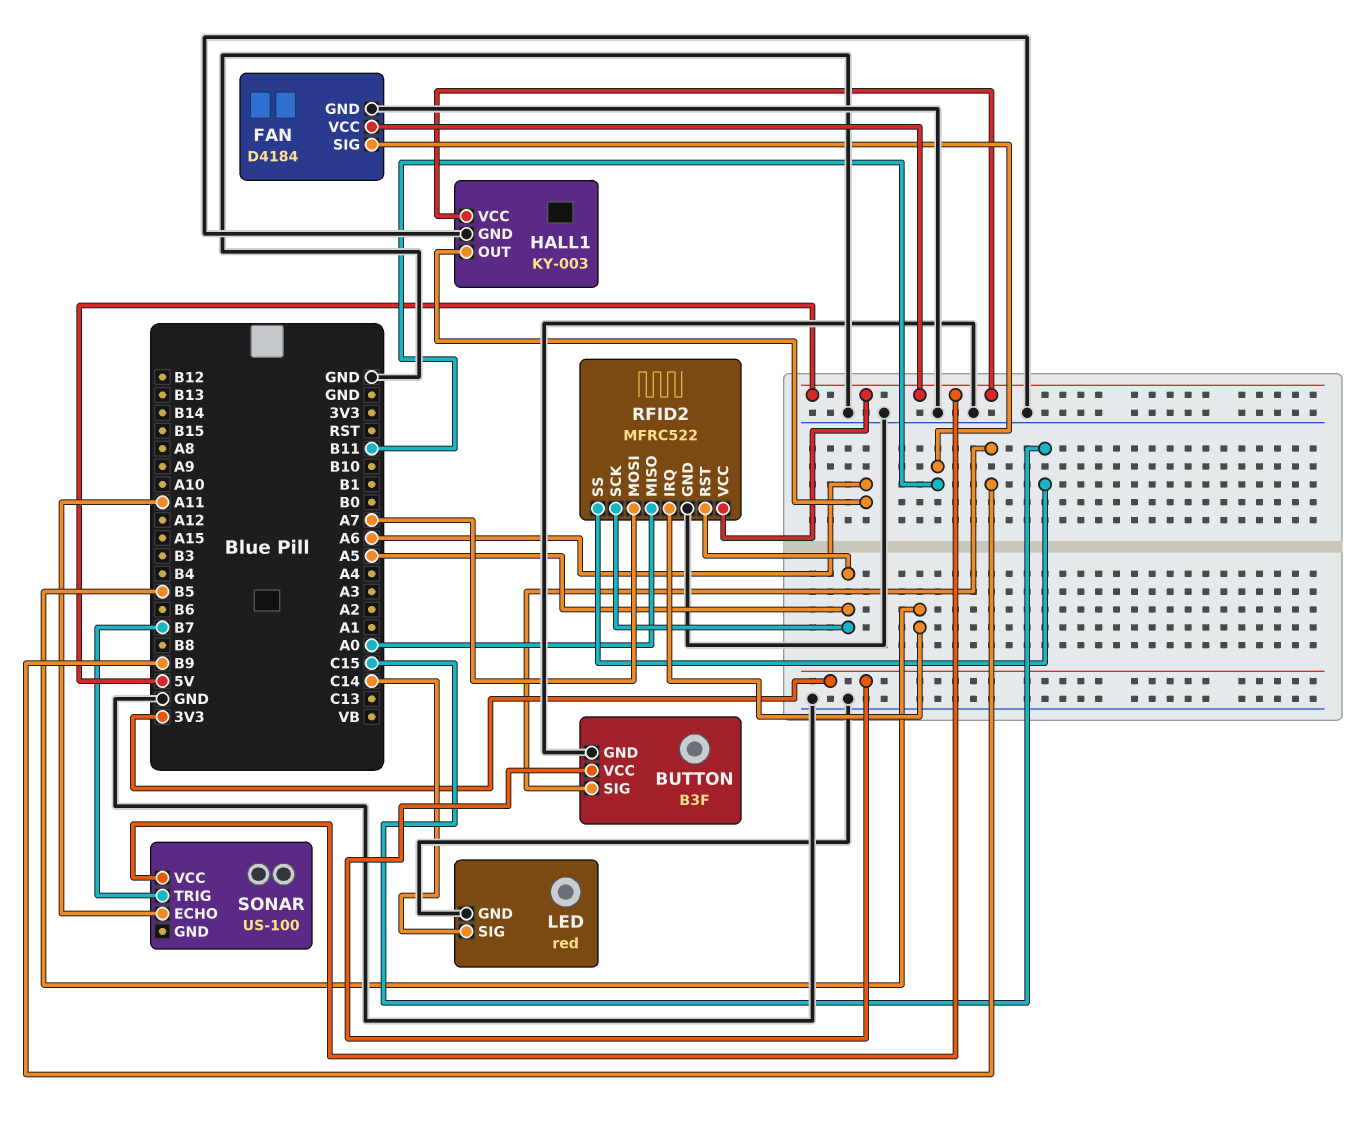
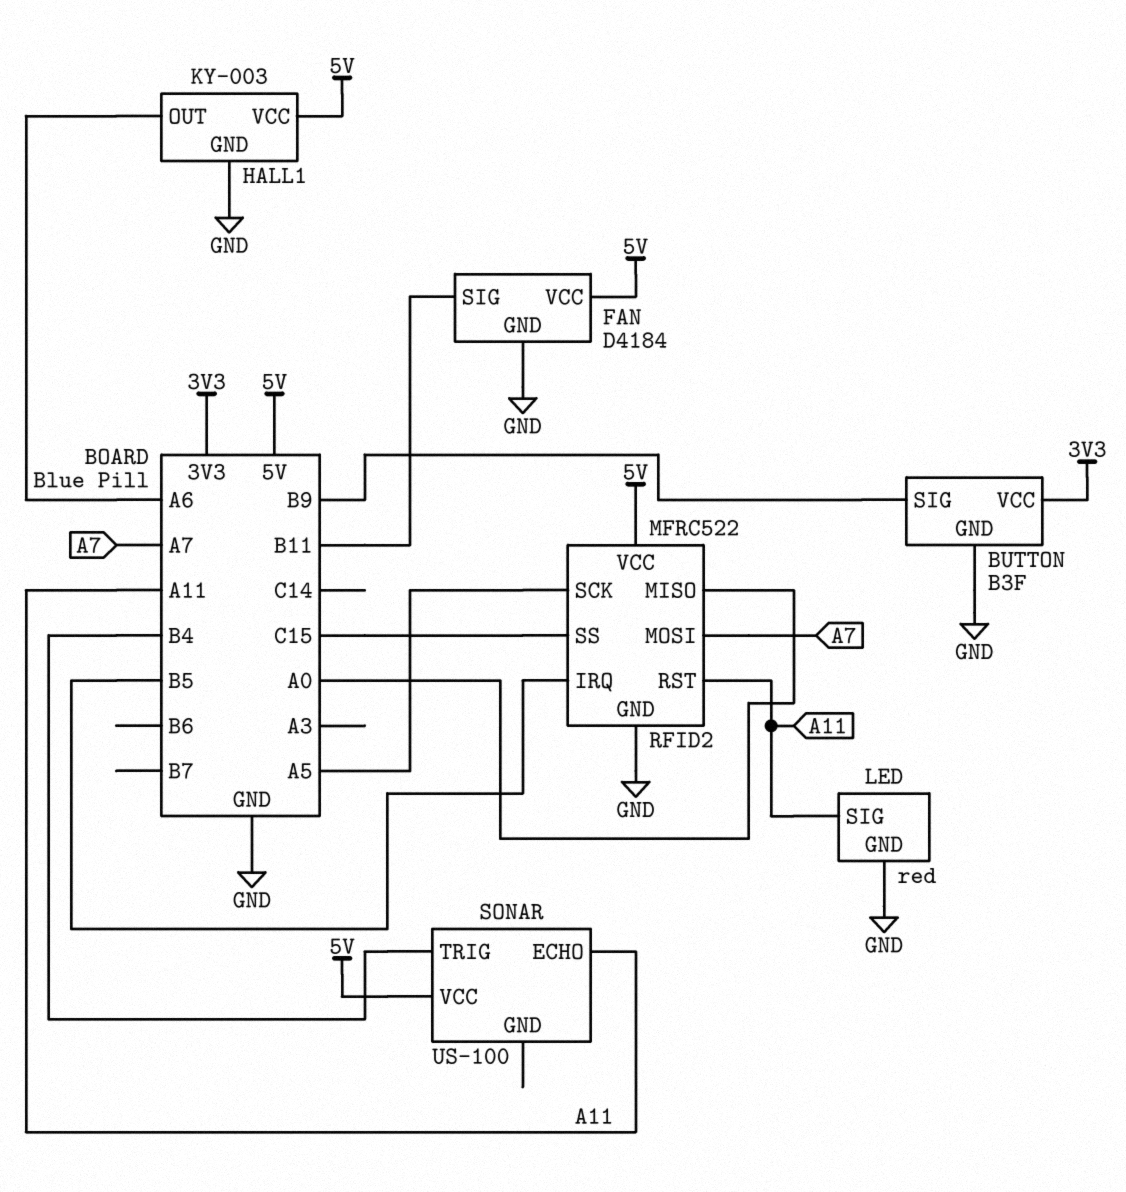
LED pin SIG: C14 -> A11
RFID2 pin RST: A5 -> A11
SONAR pin TRIG: B7 -> B4

